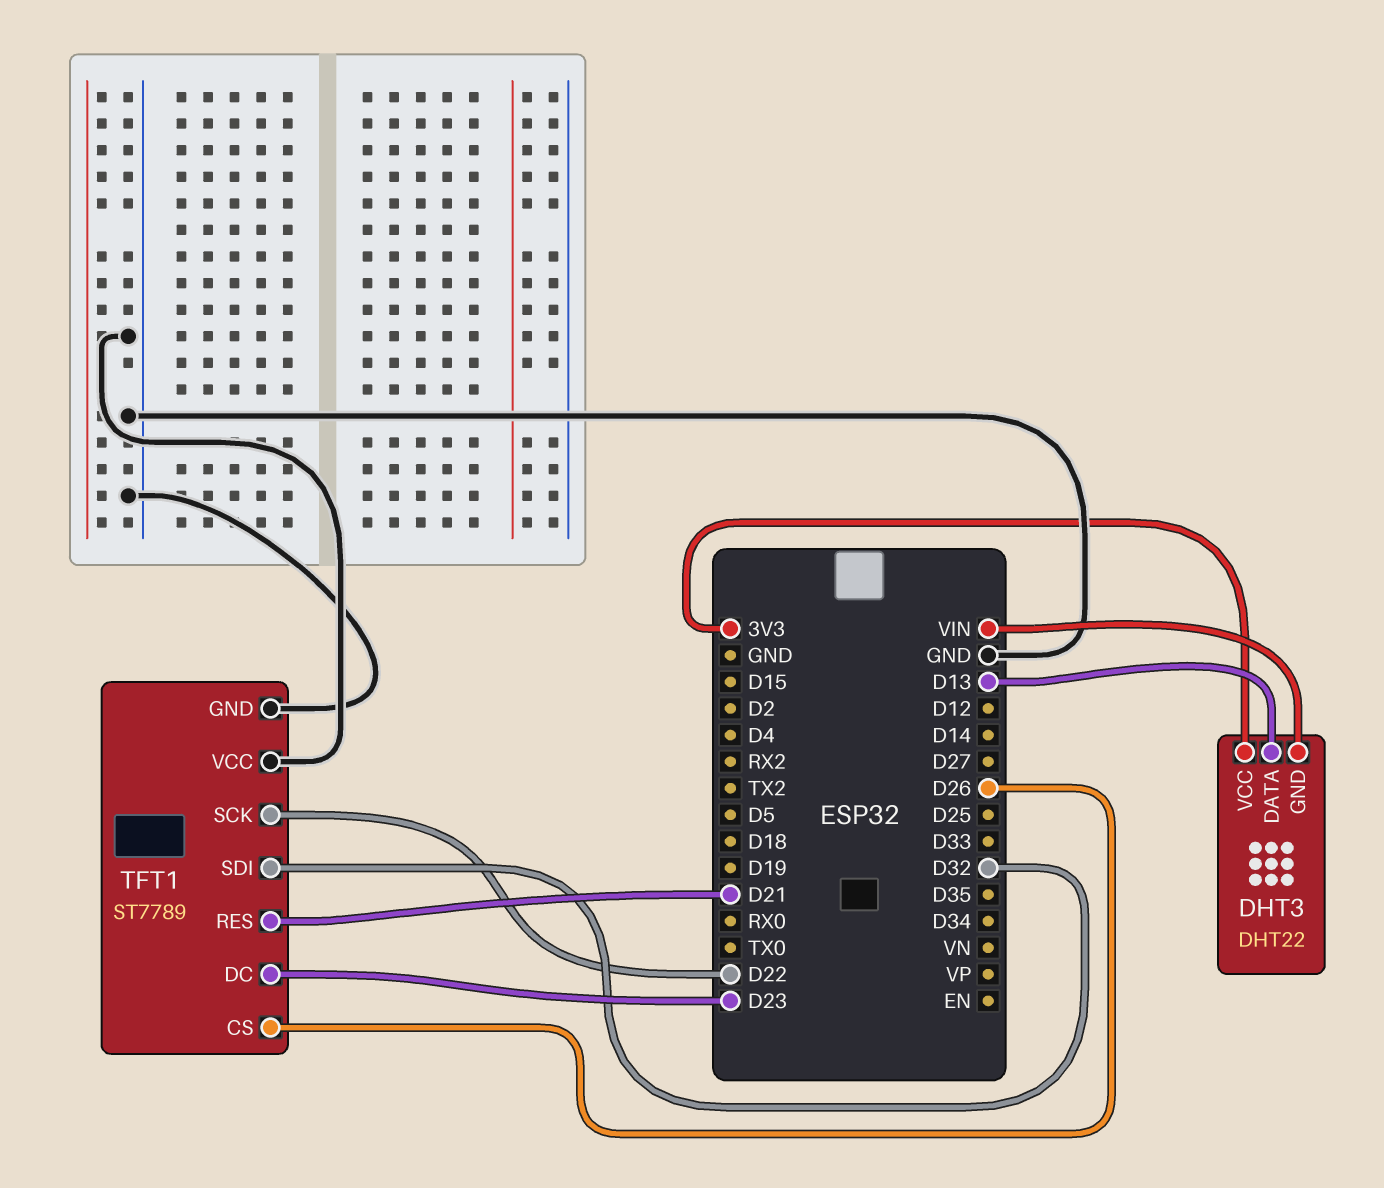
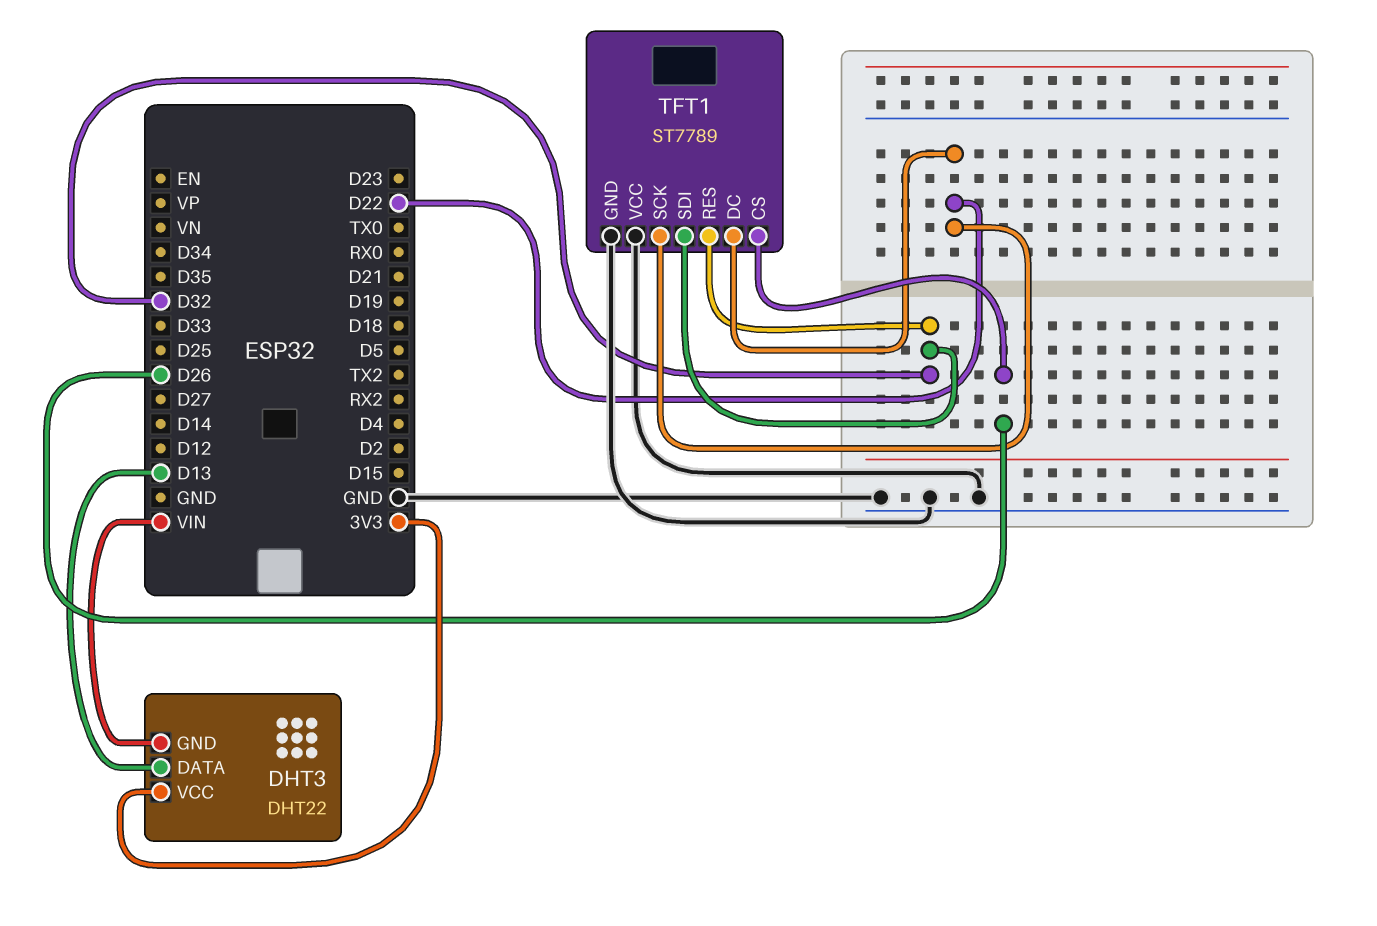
TFT1 pin DC: D23 -> D22
TFT1 pin RES: D21 -> D32

